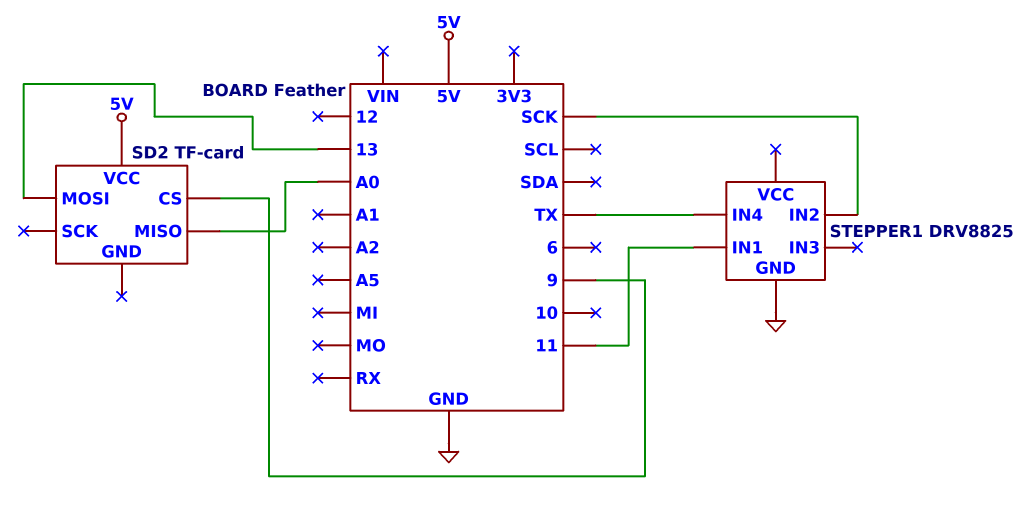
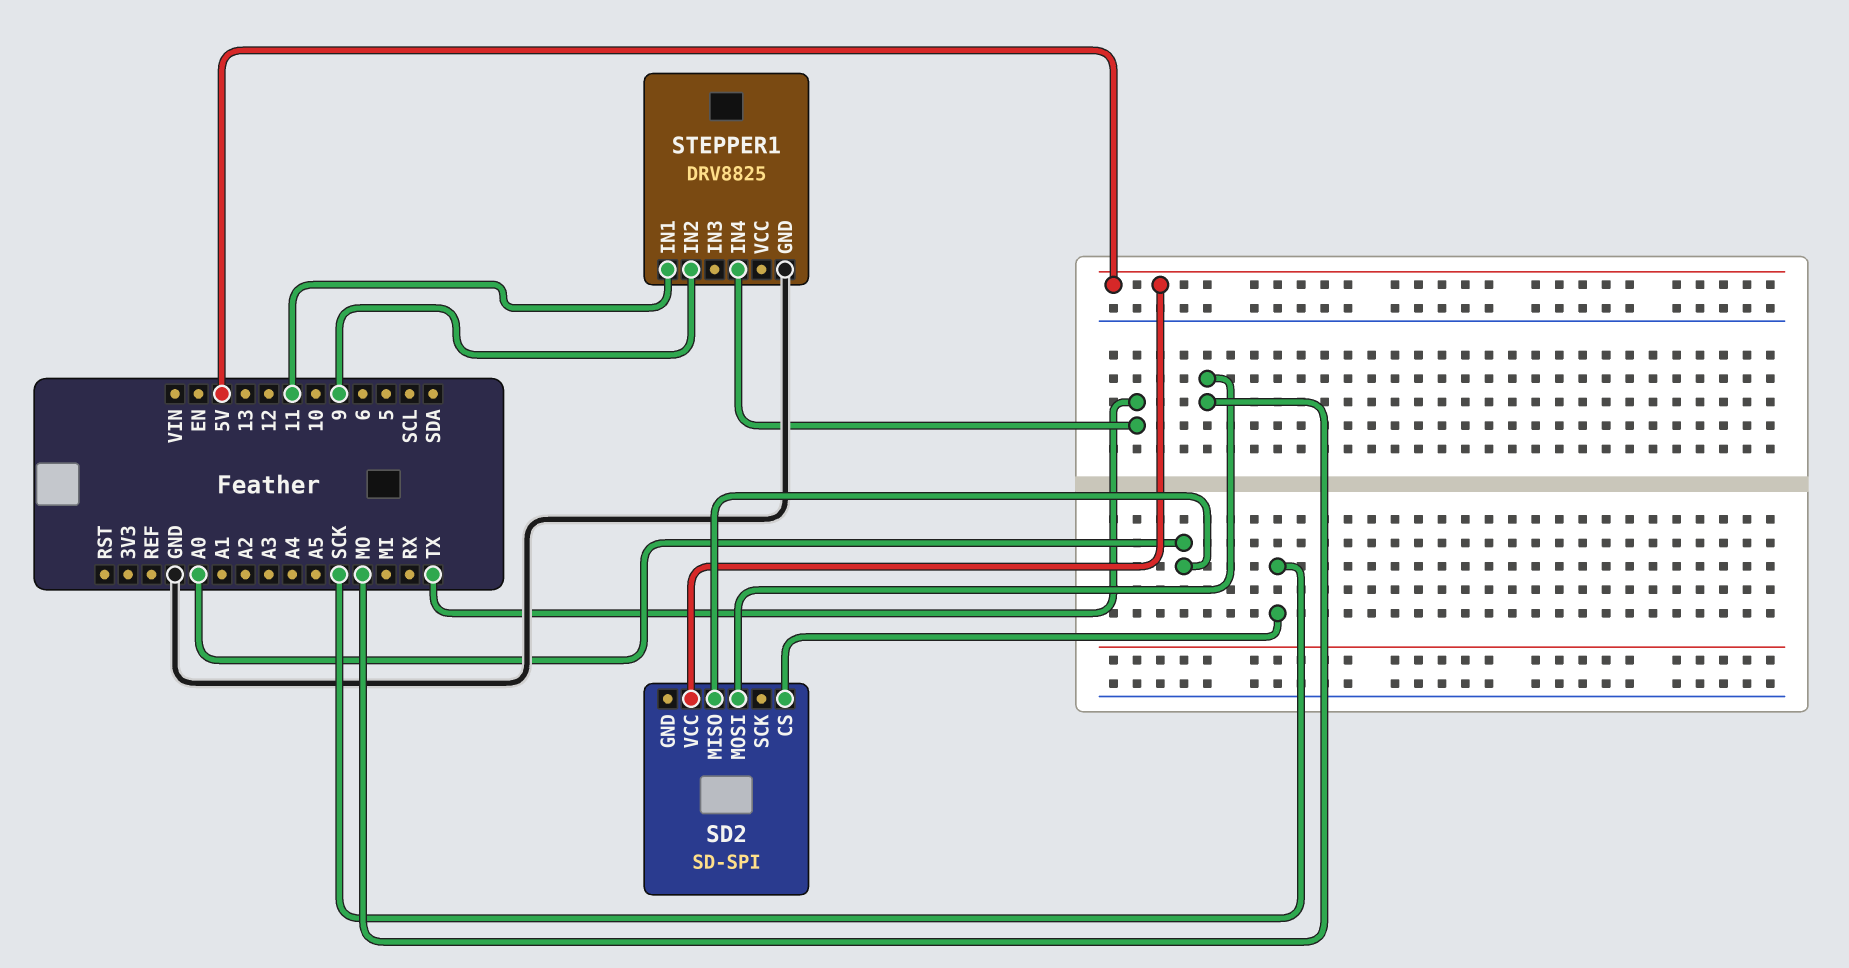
SD2: TF-card -> SD-SPI
SD2 pin CS: 9 -> SCK
SD2 pin MOSI: 13 -> MO
STEPPER1 pin IN2: SCK -> 9

